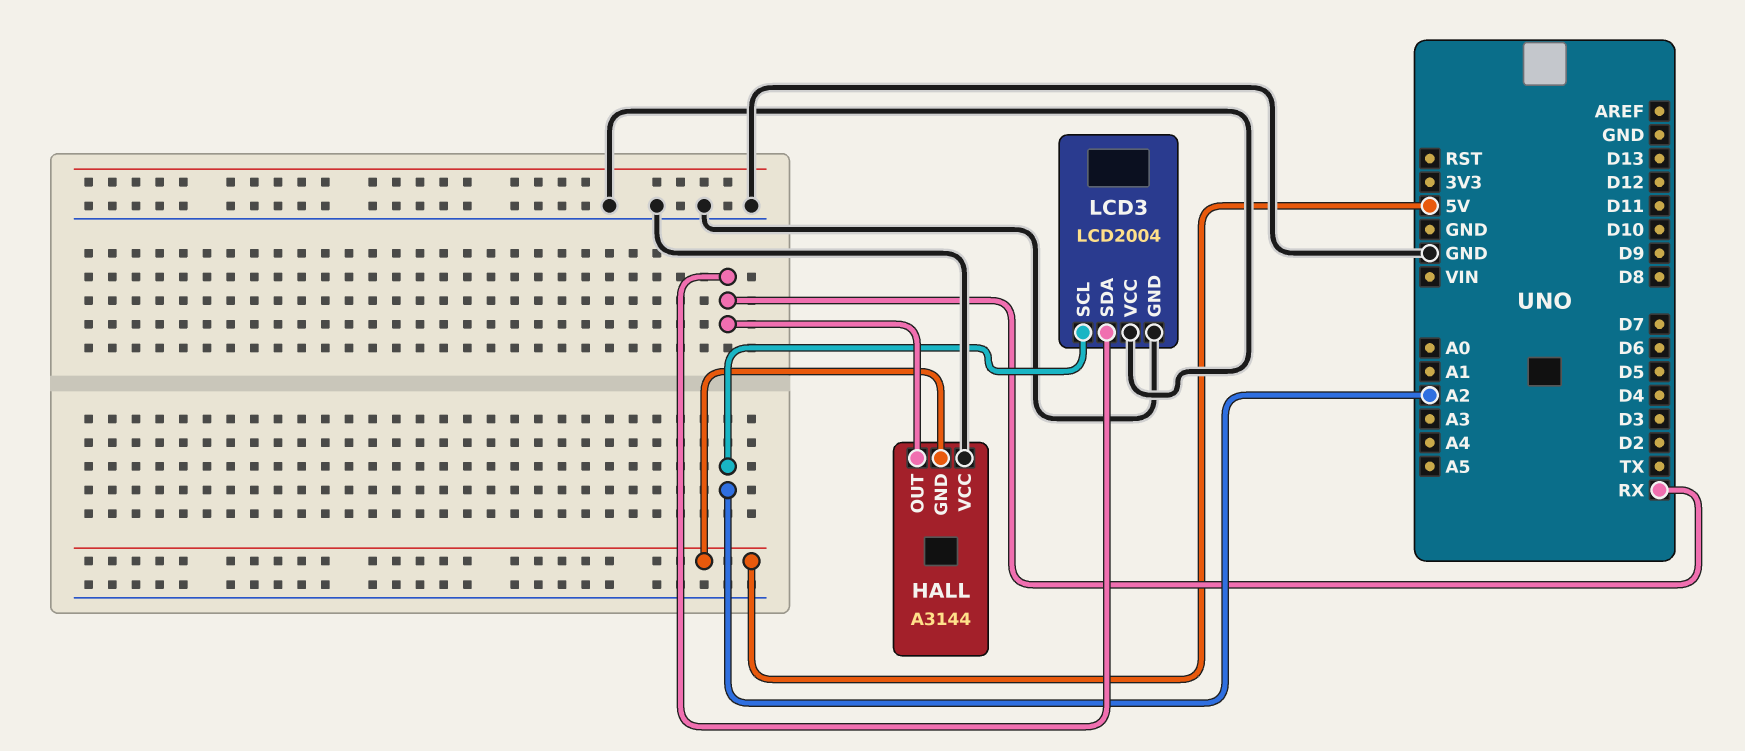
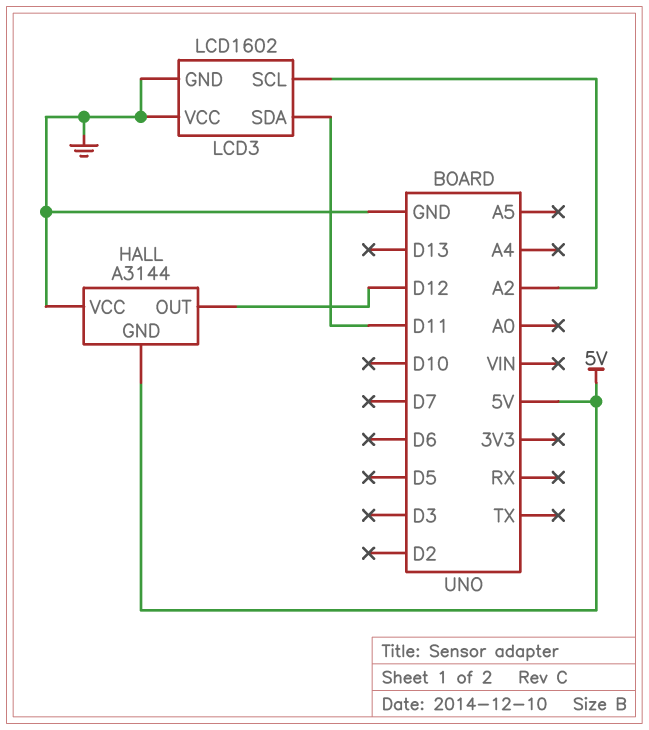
HALL pin OUT: RX -> D12
LCD3: LCD2004 -> LCD1602
LCD3 pin SDA: RX -> D11

